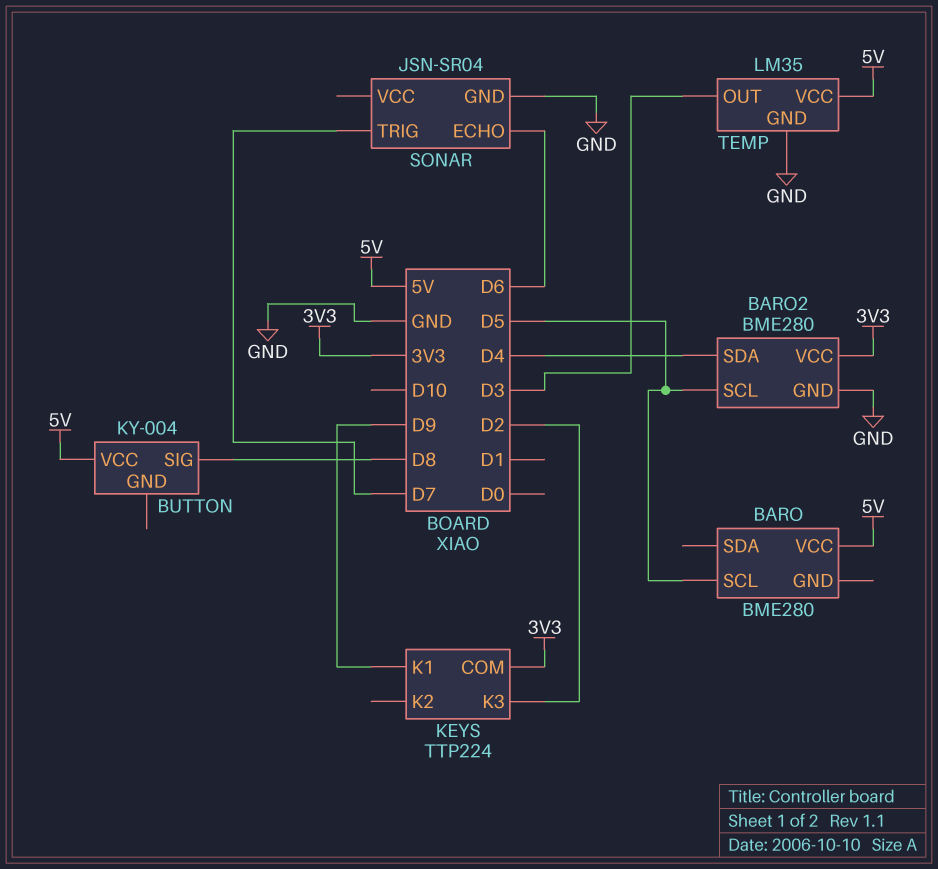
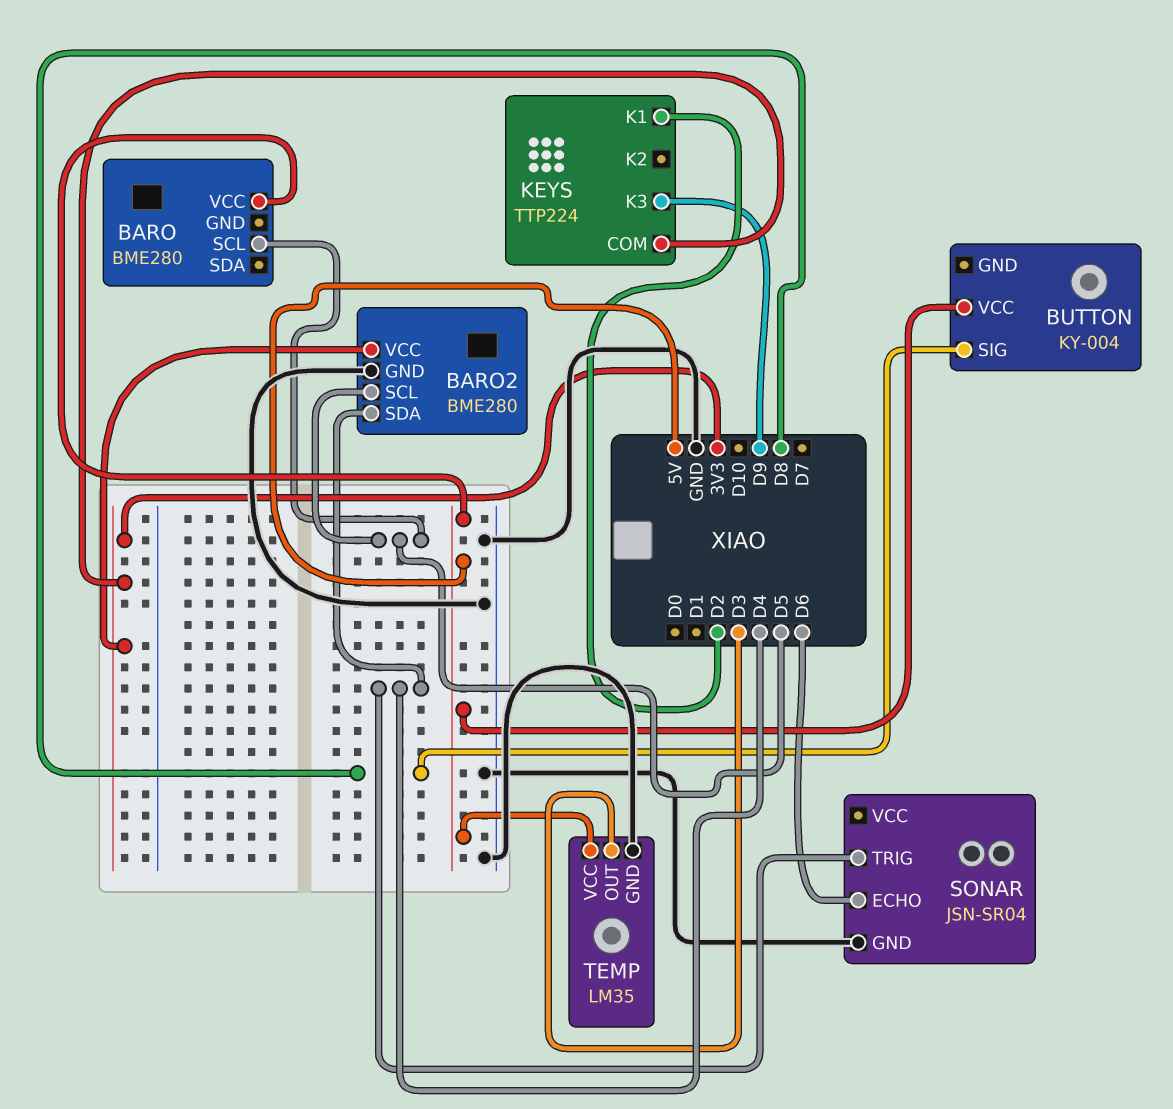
KEYS pin K1: D9 -> D2
KEYS pin K3: D2 -> D9
SONAR pin TRIG: D7 -> D4

